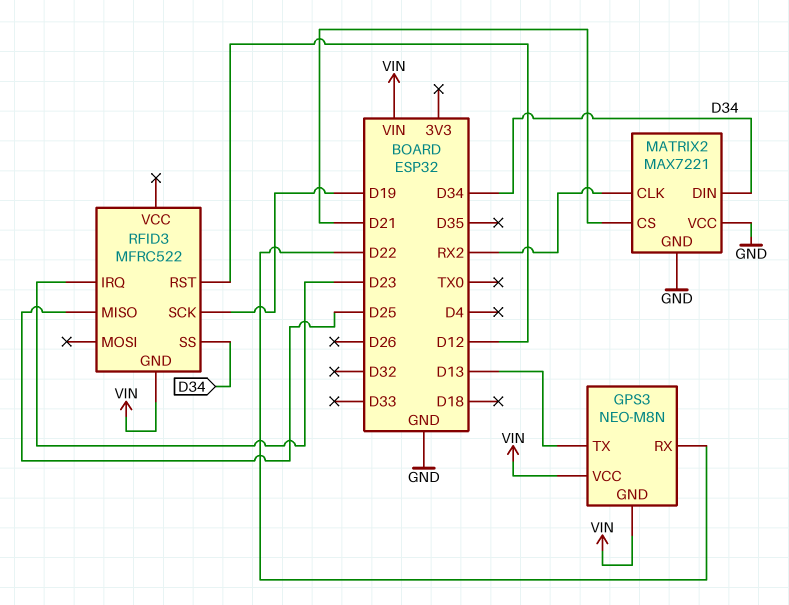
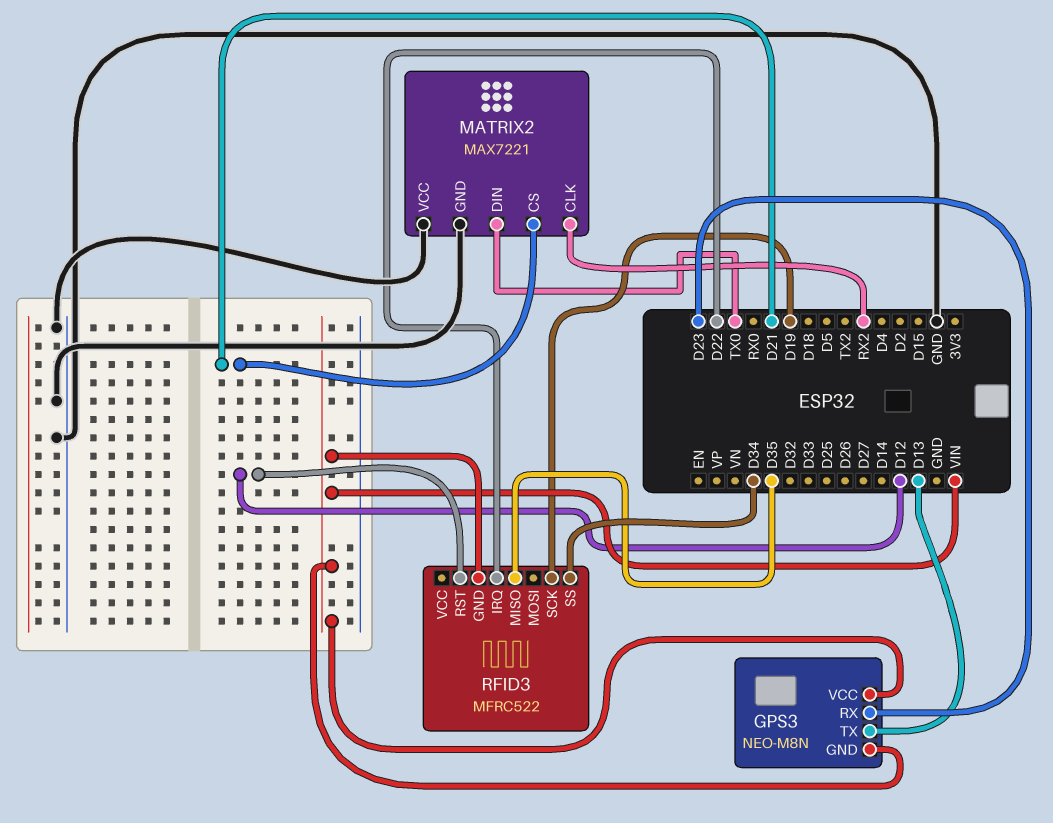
GPS3 pin RX: D22 -> D23
MATRIX2 pin DIN: D34 -> TX0
RFID3 pin IRQ: D23 -> D22
RFID3 pin MISO: D25 -> D35

